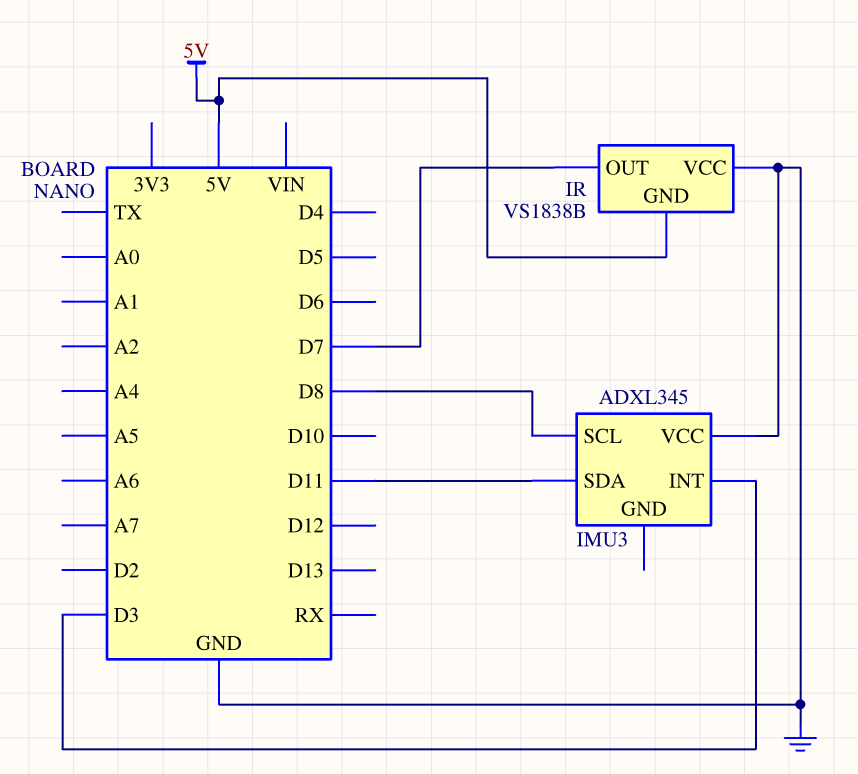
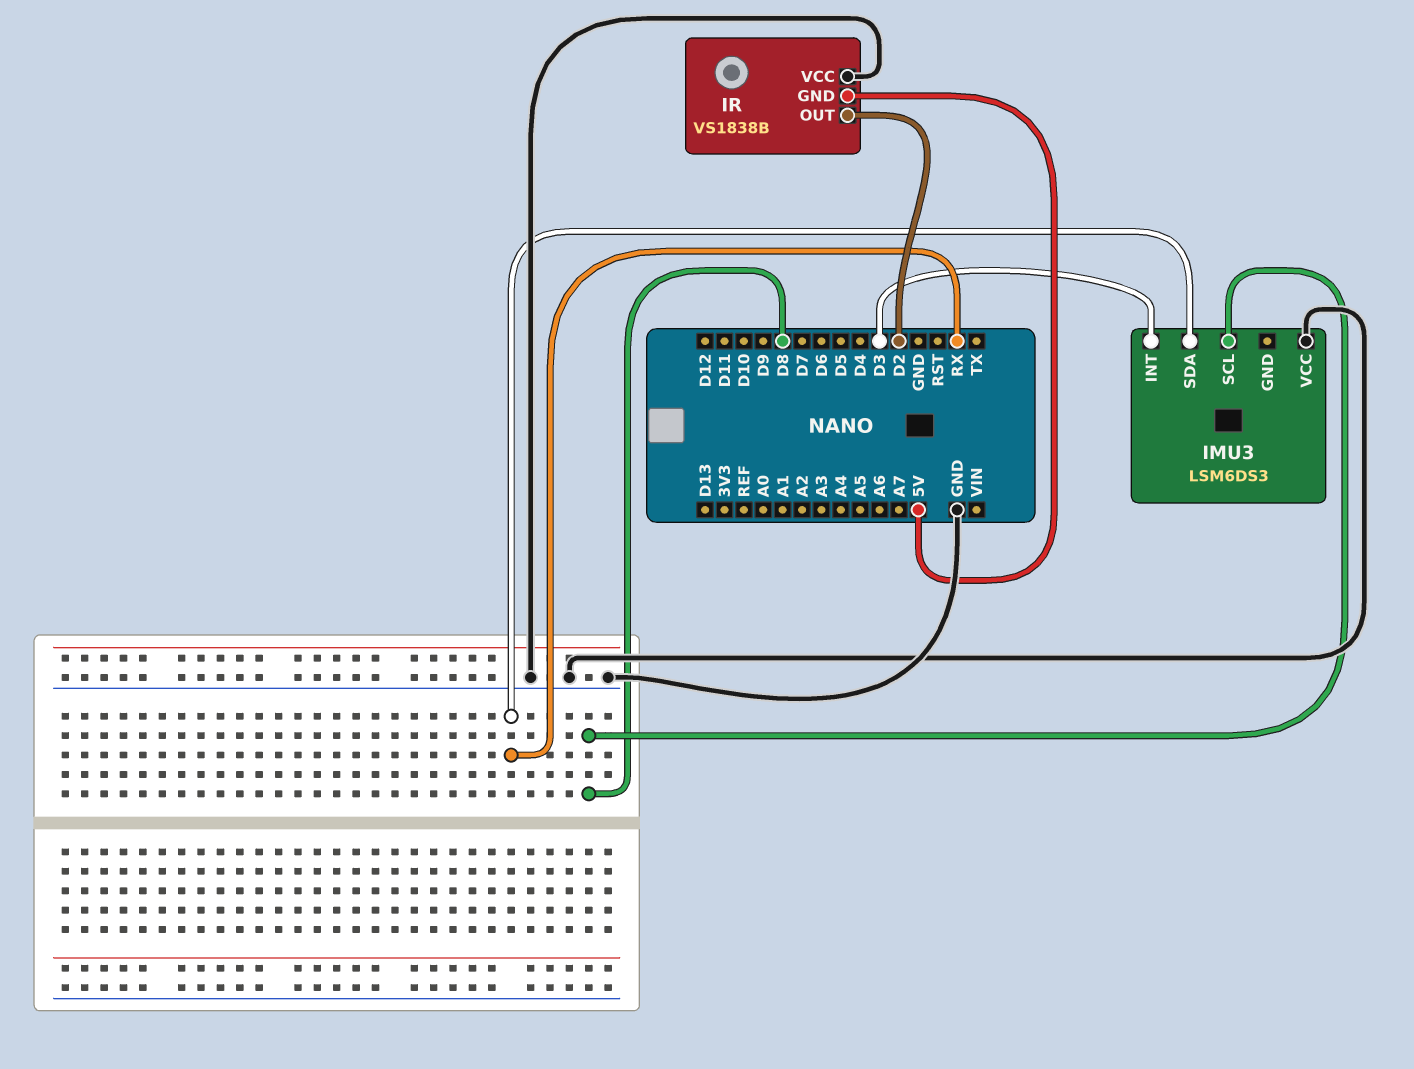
IMU3: ADXL345 -> LSM6DS3
IMU3 pin SDA: D11 -> RX
IR pin OUT: D7 -> D2

